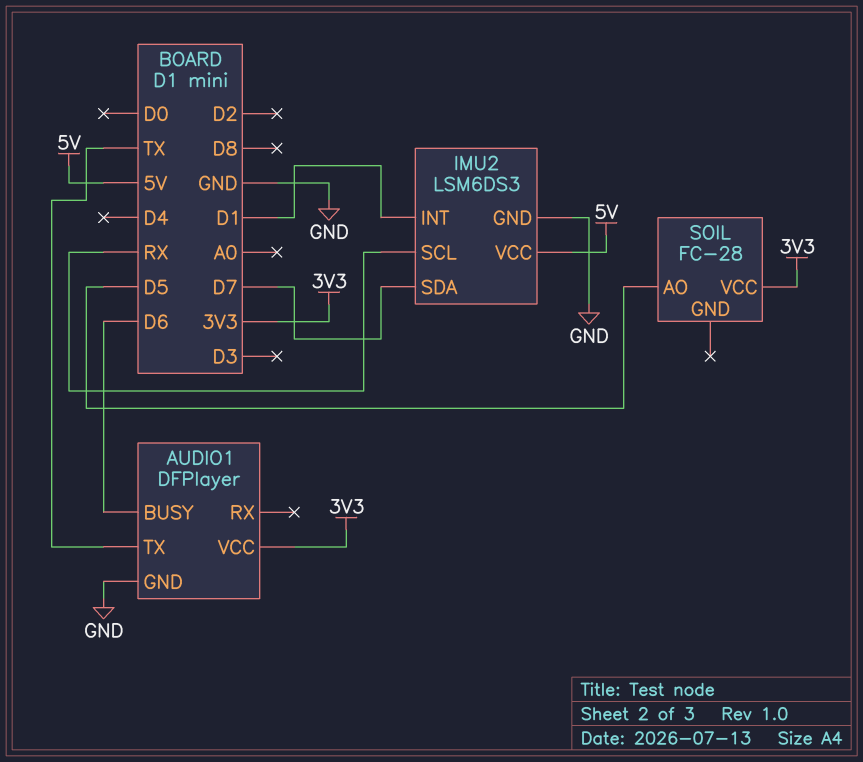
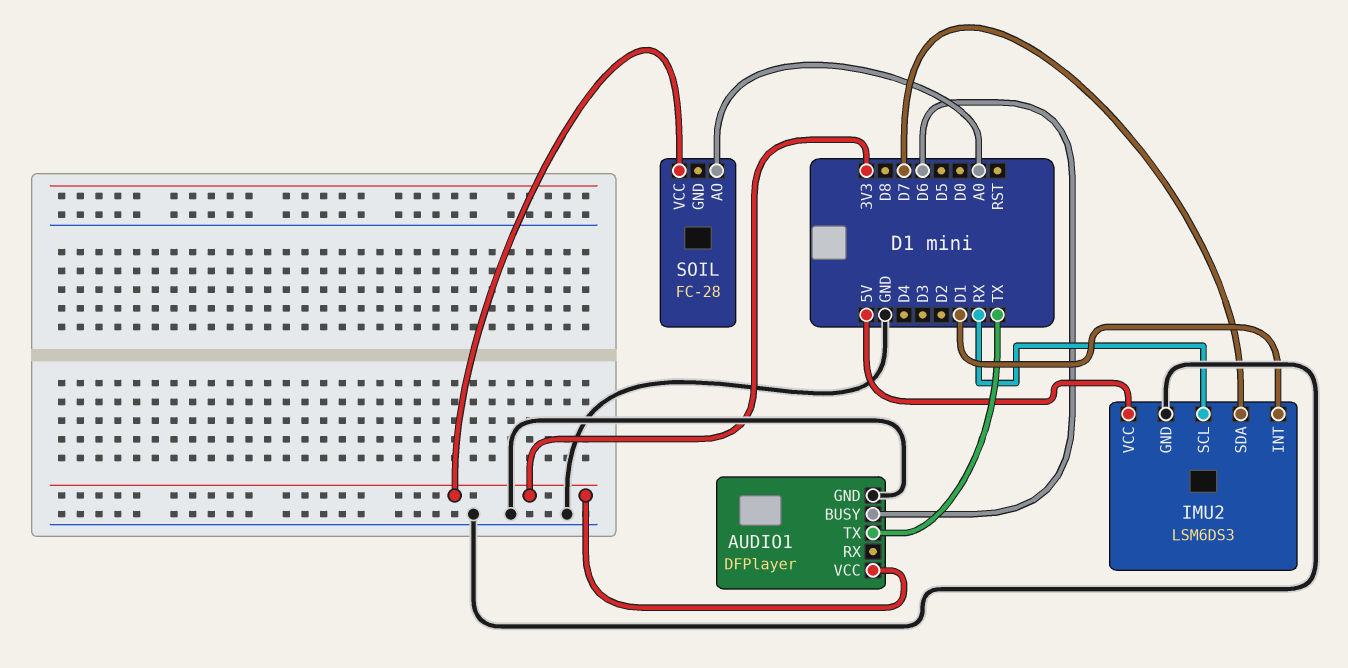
SOIL pin AO: D5 -> A0

